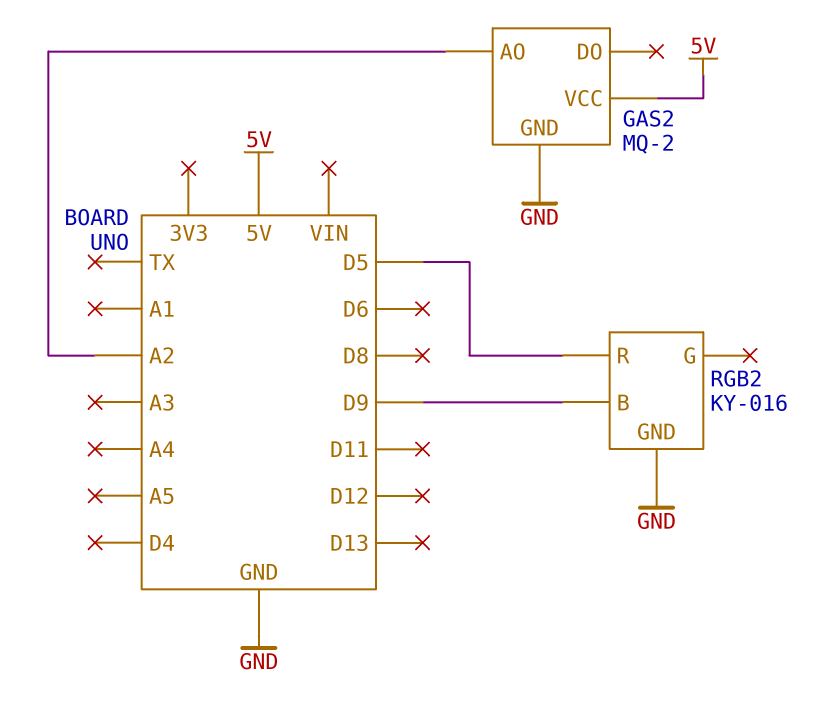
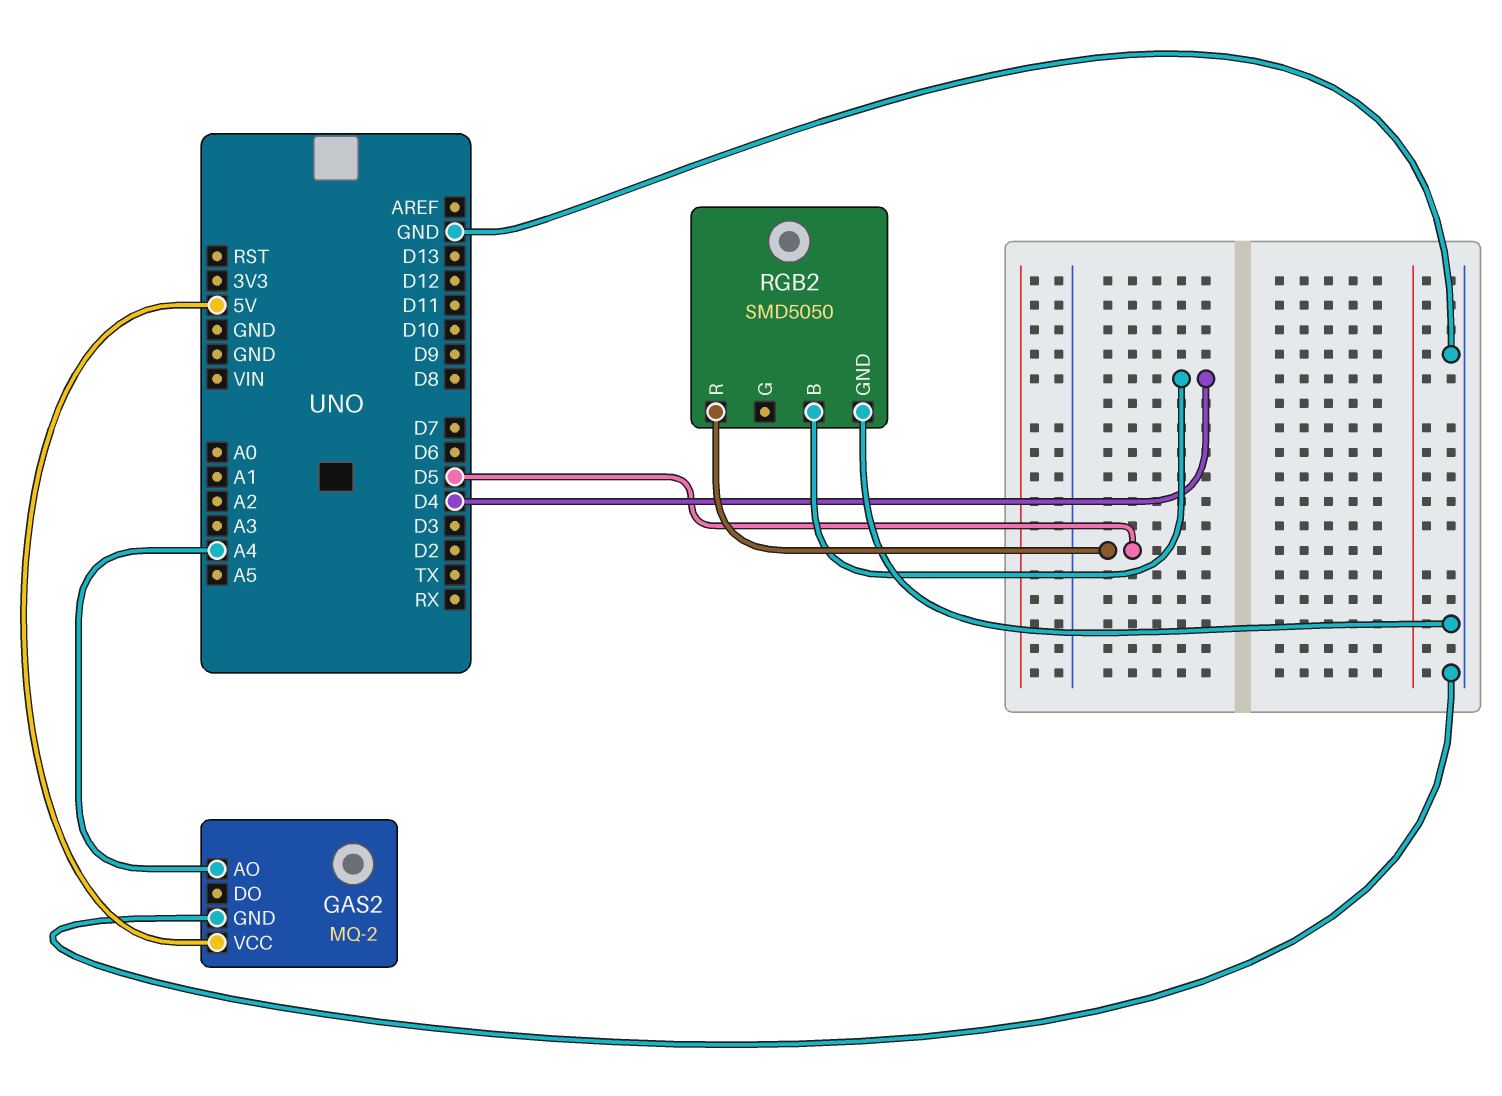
GAS2 pin AO: A2 -> A4
RGB2: KY-016 -> SMD5050
RGB2 pin B: D9 -> D4

